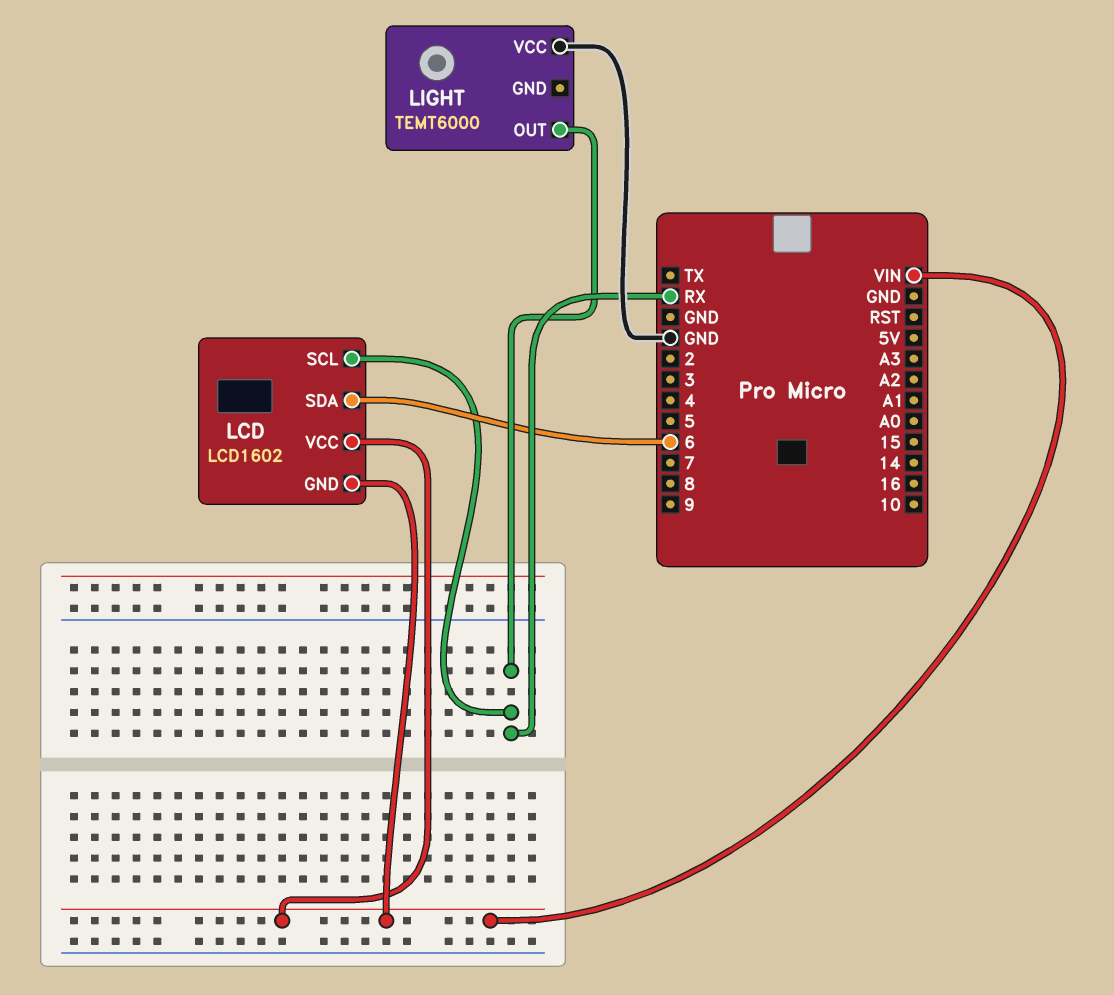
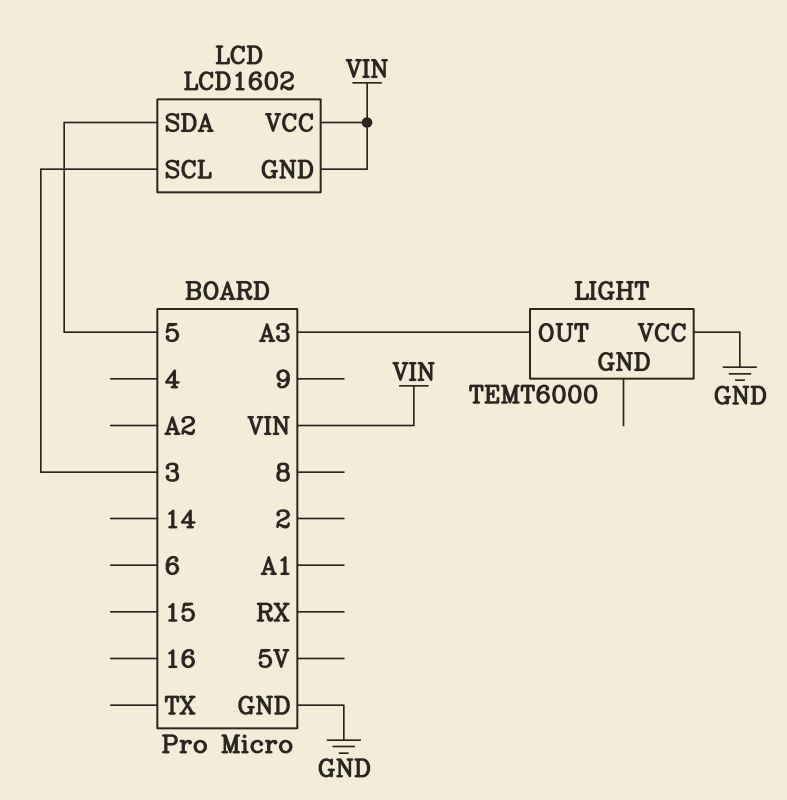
LCD pin SCL: RX -> 3
LCD pin SDA: 6 -> 5
LIGHT pin OUT: RX -> A3

